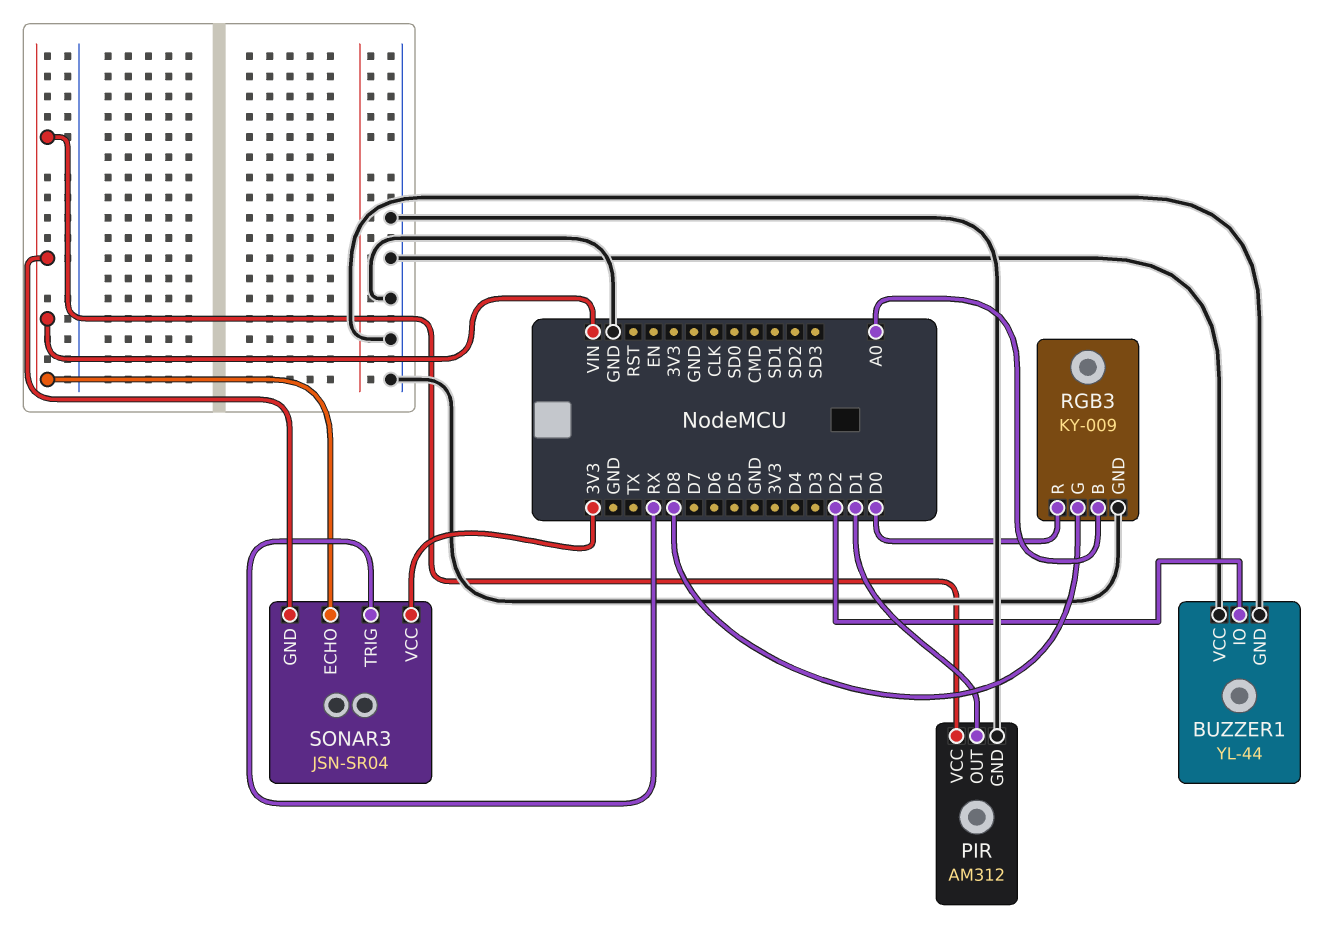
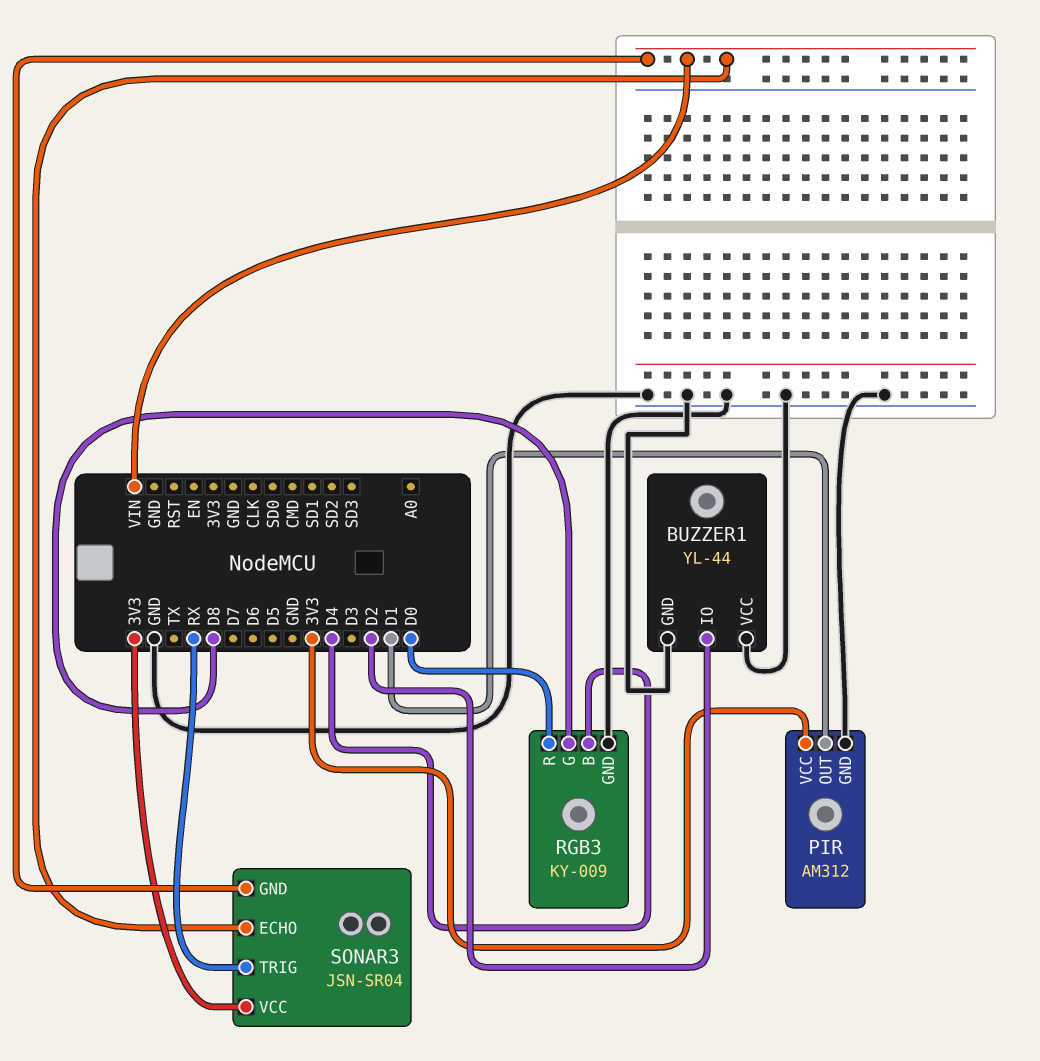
PIR pin VCC: VIN -> 3V3
RGB3 pin B: A0 -> D4

